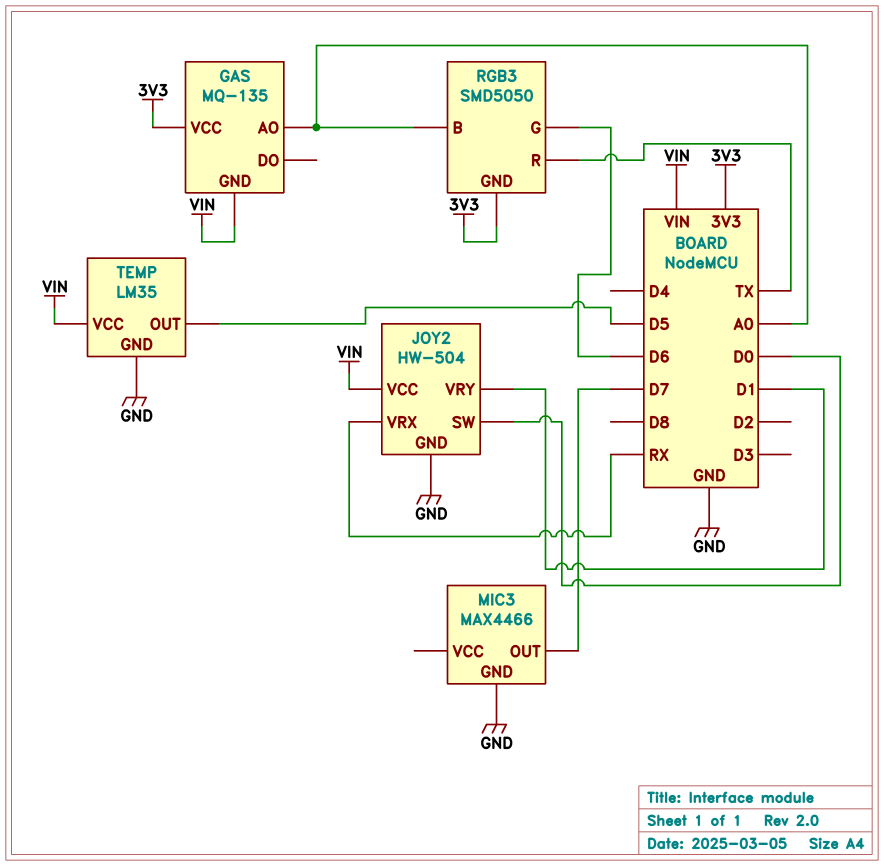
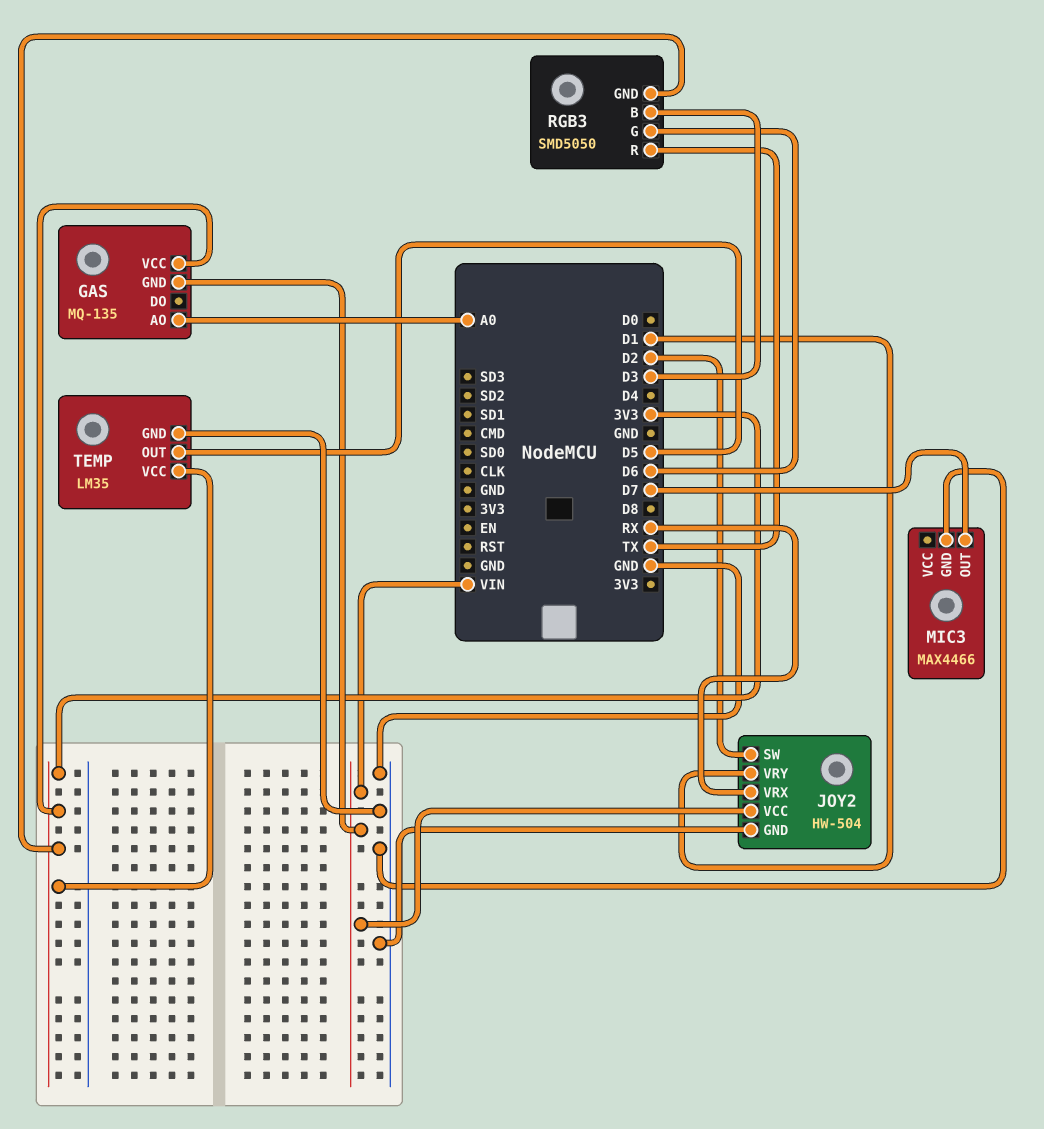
JOY2 pin SW: D0 -> D2
RGB3 pin B: A0 -> D3
TEMP pin VCC: VIN -> 3V3

